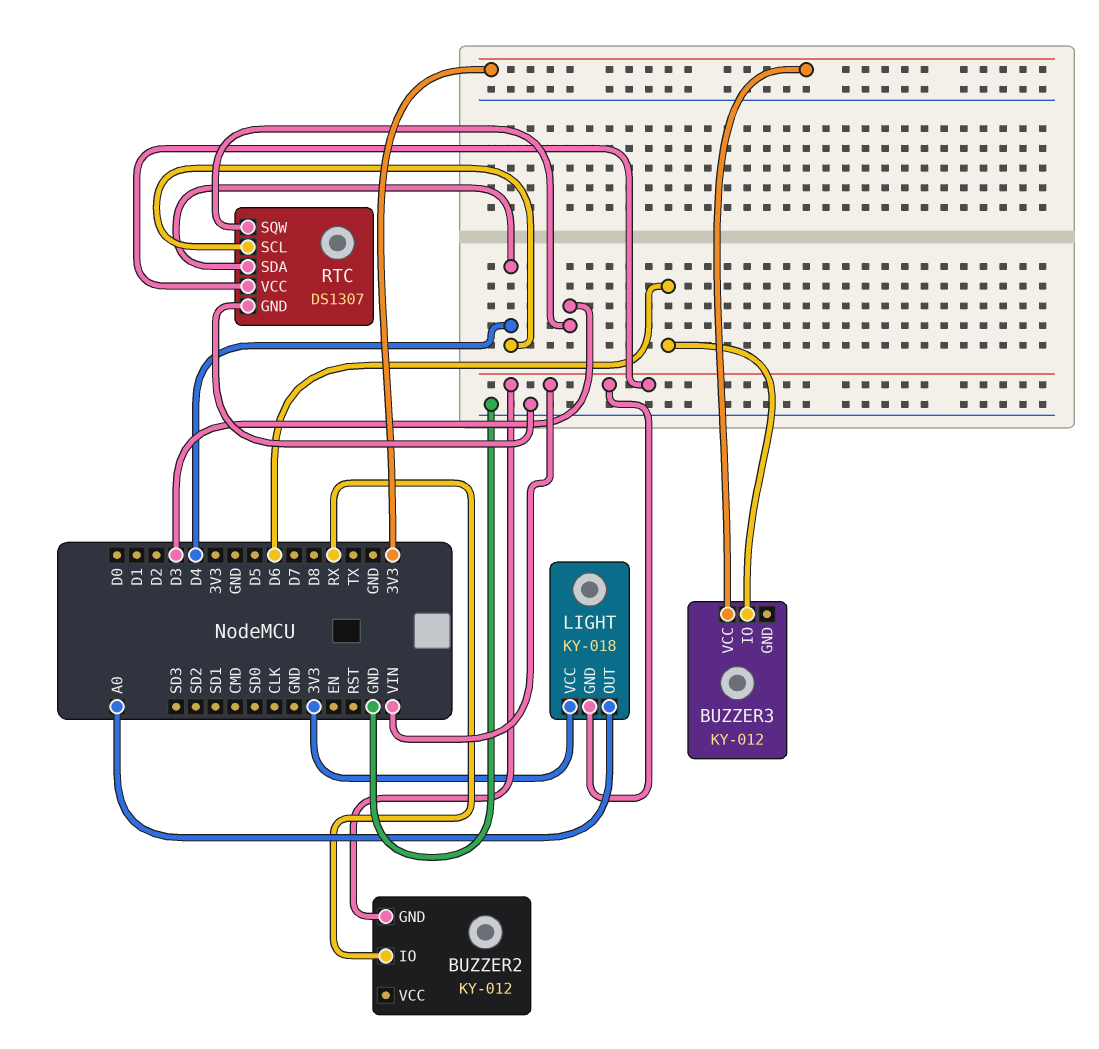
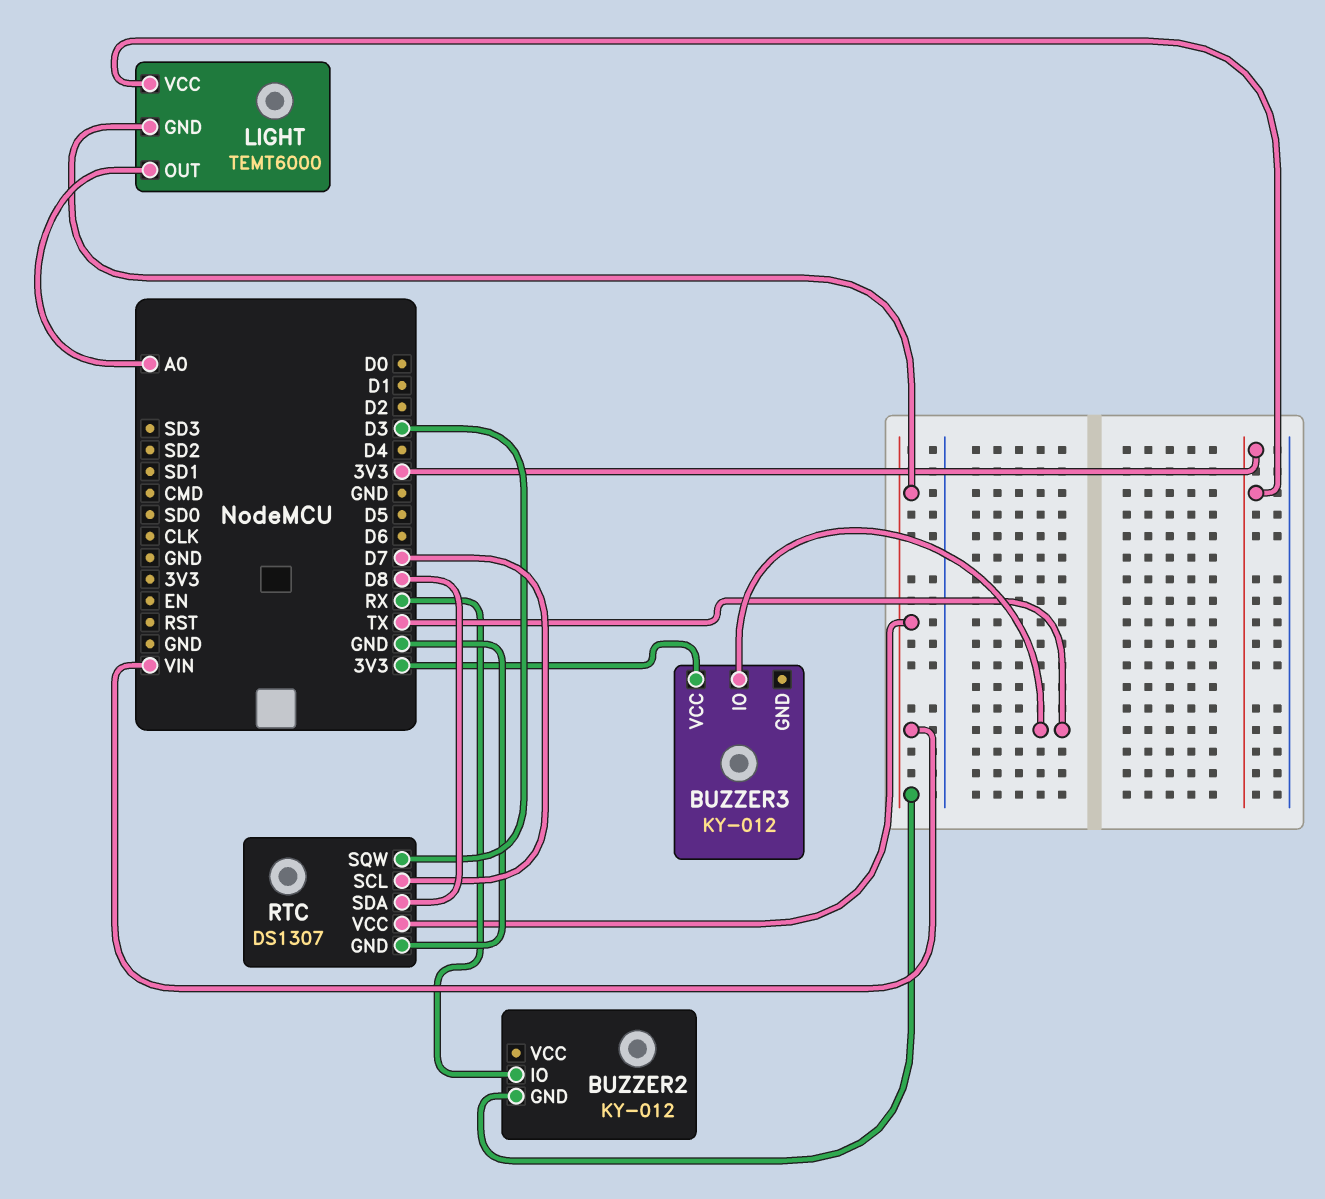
BUZZER3 pin IO: D6 -> TX
LIGHT: KY-018 -> TEMT6000
RTC pin SCL: D4 -> D7
RTC pin SDA: D4 -> D8

